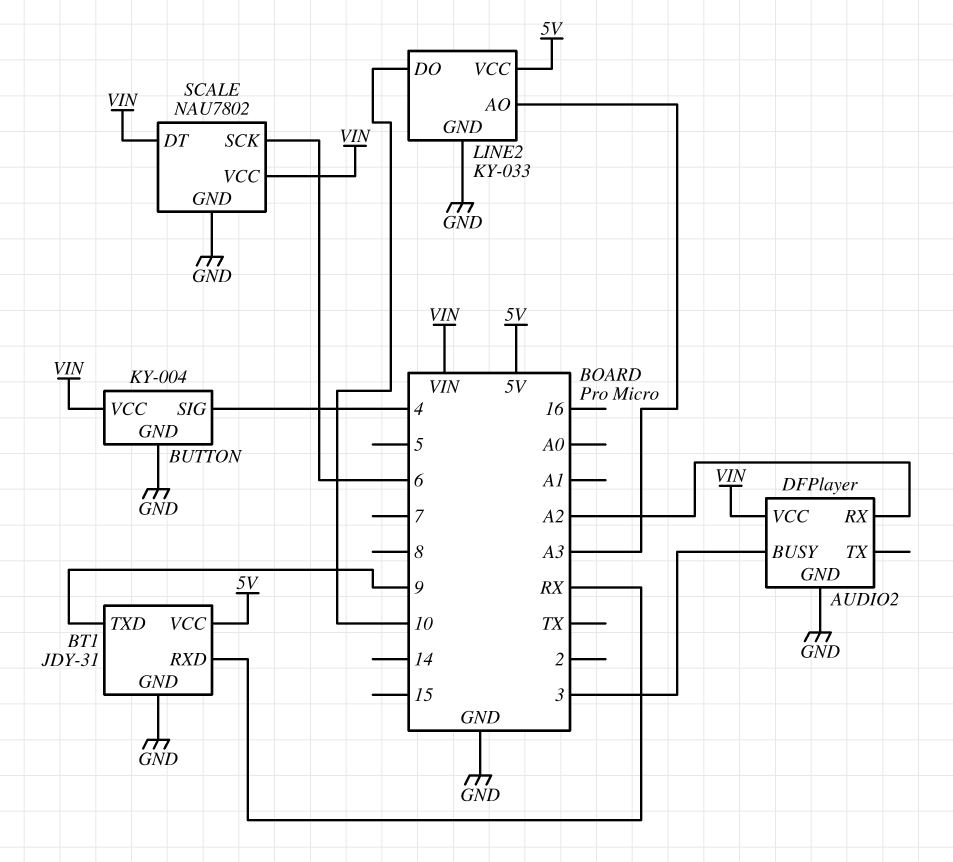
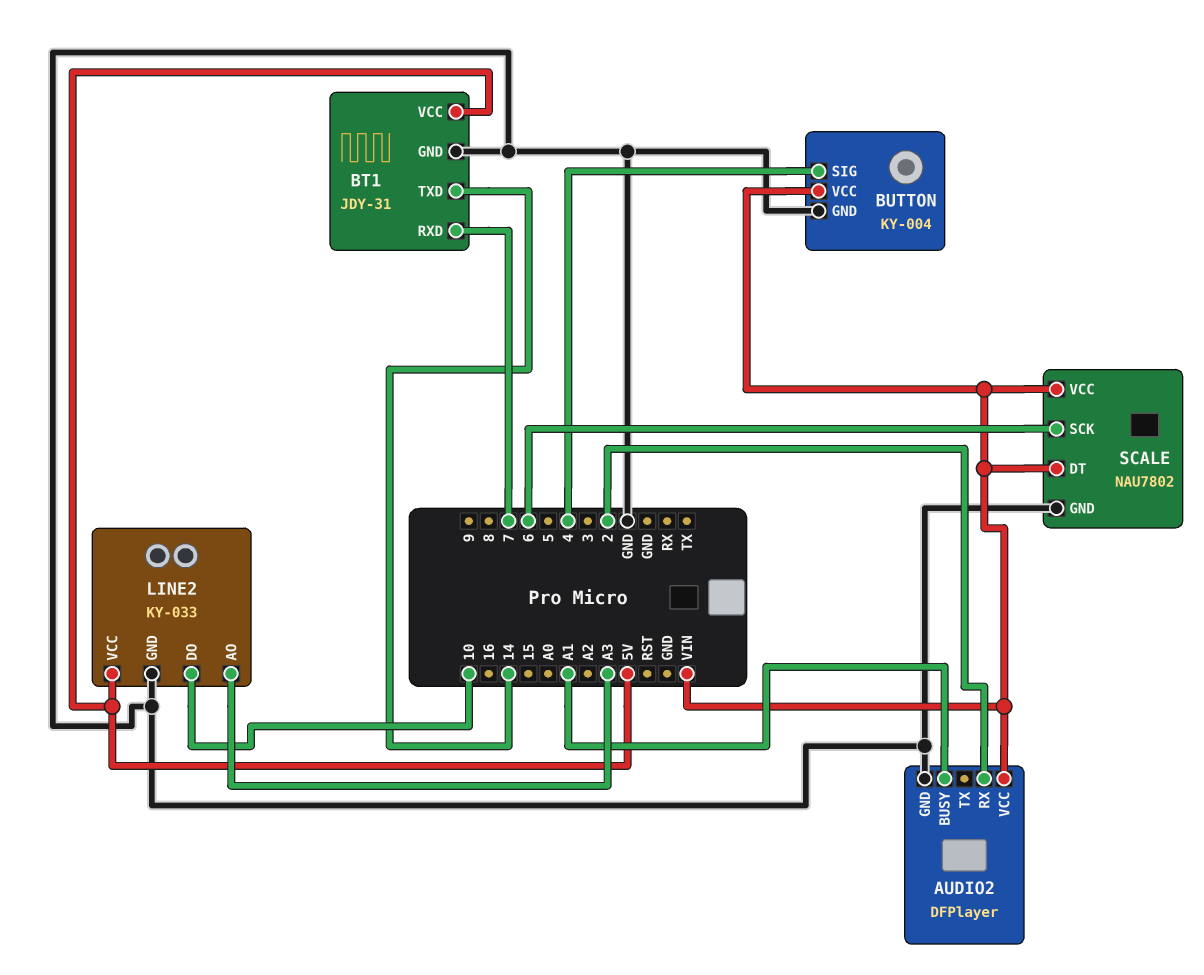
AUDIO2 pin BUSY: 3 -> A1
AUDIO2 pin RX: A2 -> 2
BT1 pin RXD: RX -> 7
BT1 pin TXD: 9 -> 14

